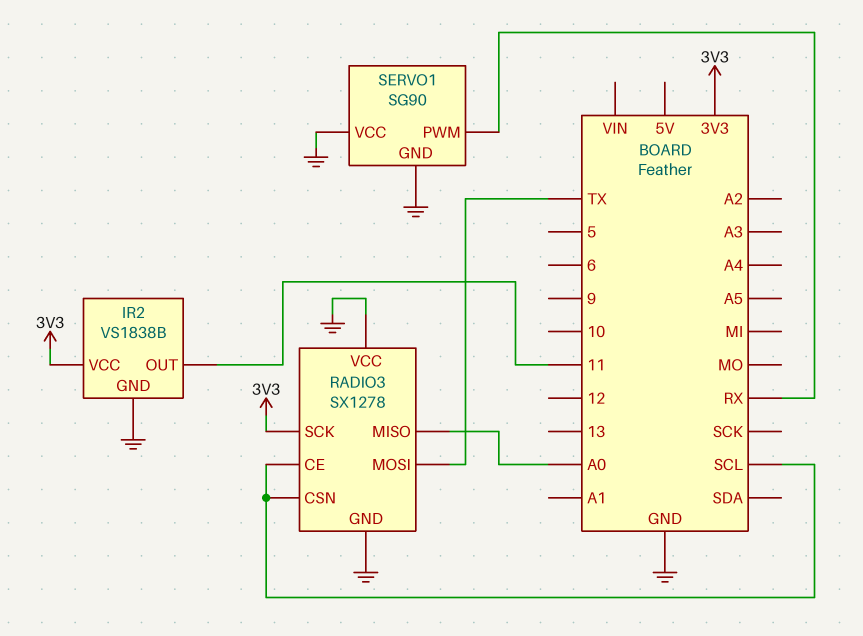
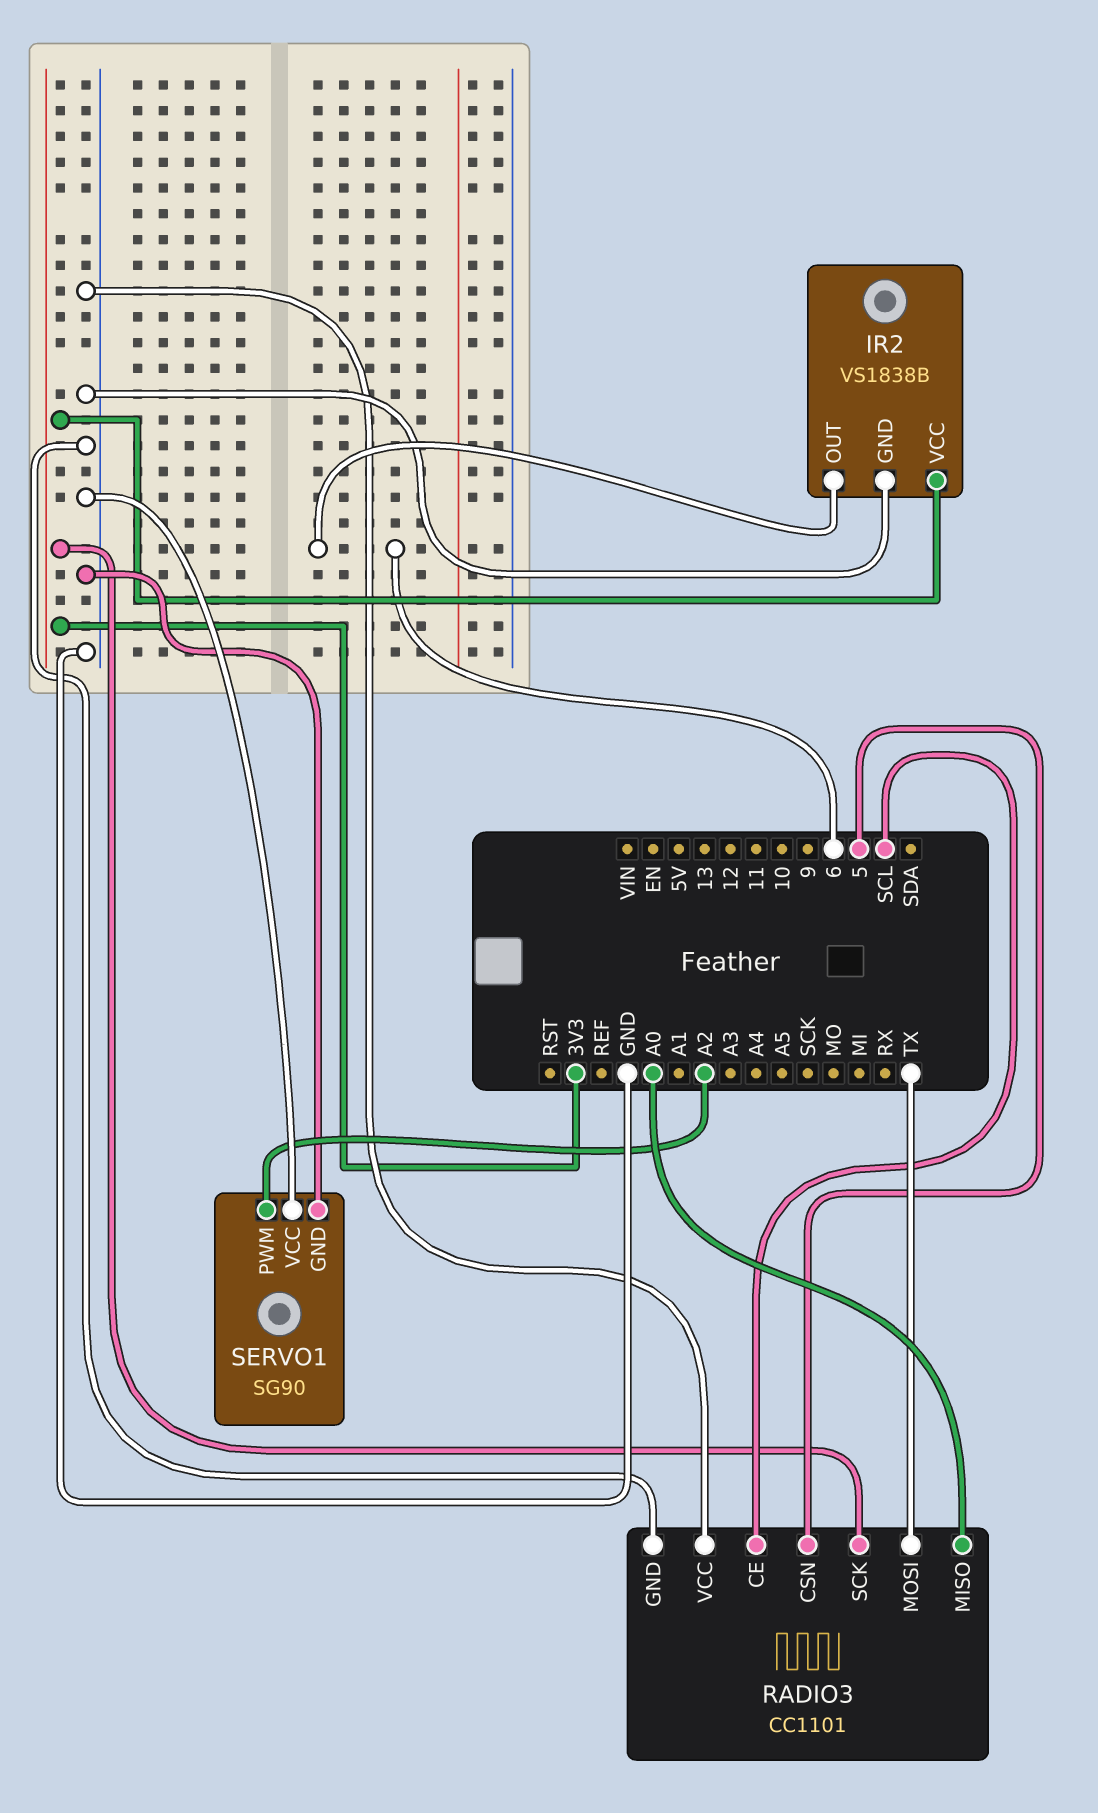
IR2 pin OUT: 11 -> 6
RADIO3: SX1278 -> CC1101
RADIO3 pin CSN: SCL -> 5
SERVO1 pin PWM: RX -> A2

